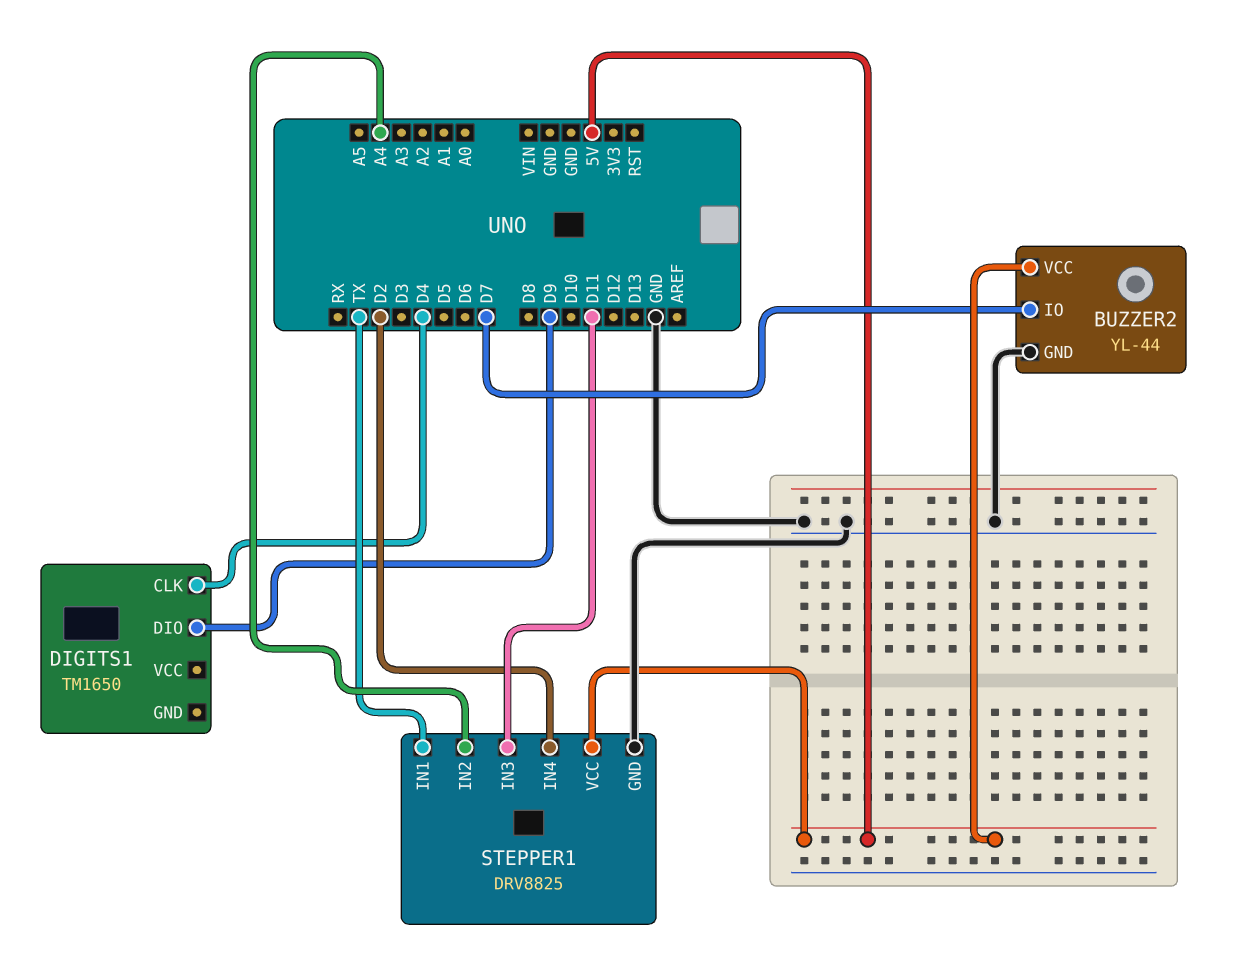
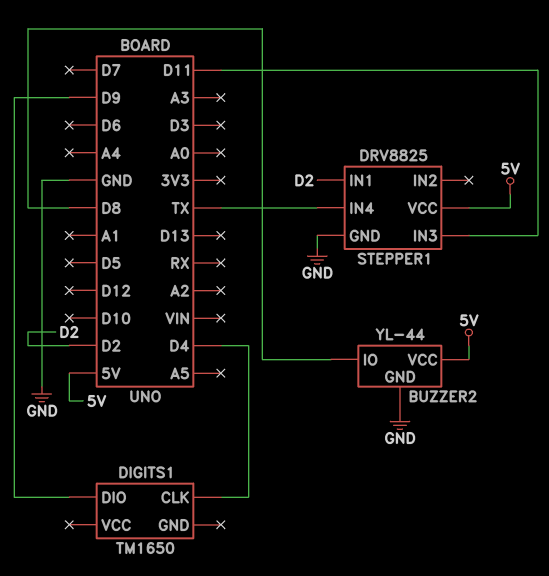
BUZZER2 pin IO: D7 -> D8
STEPPER1 pin IN1: TX -> D2
STEPPER1 pin IN2: A4 -> none
STEPPER1 pin IN4: D2 -> TX

